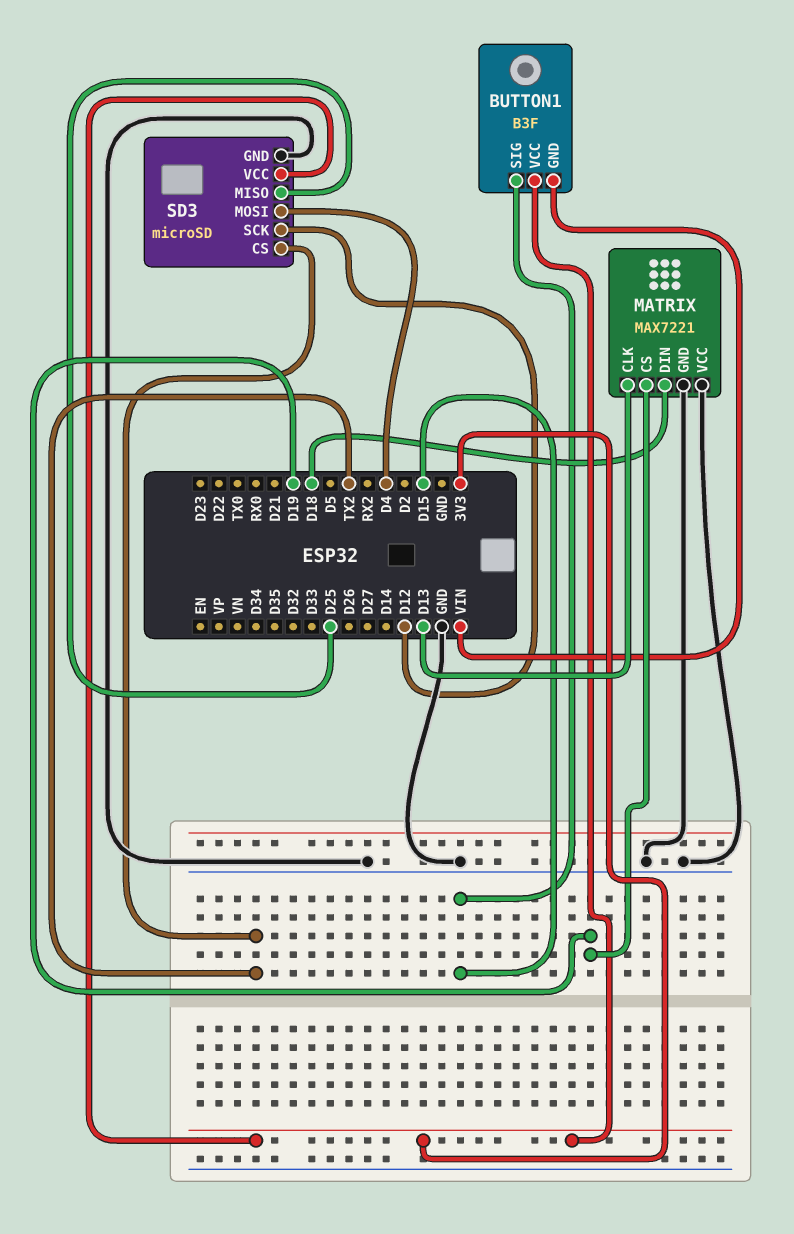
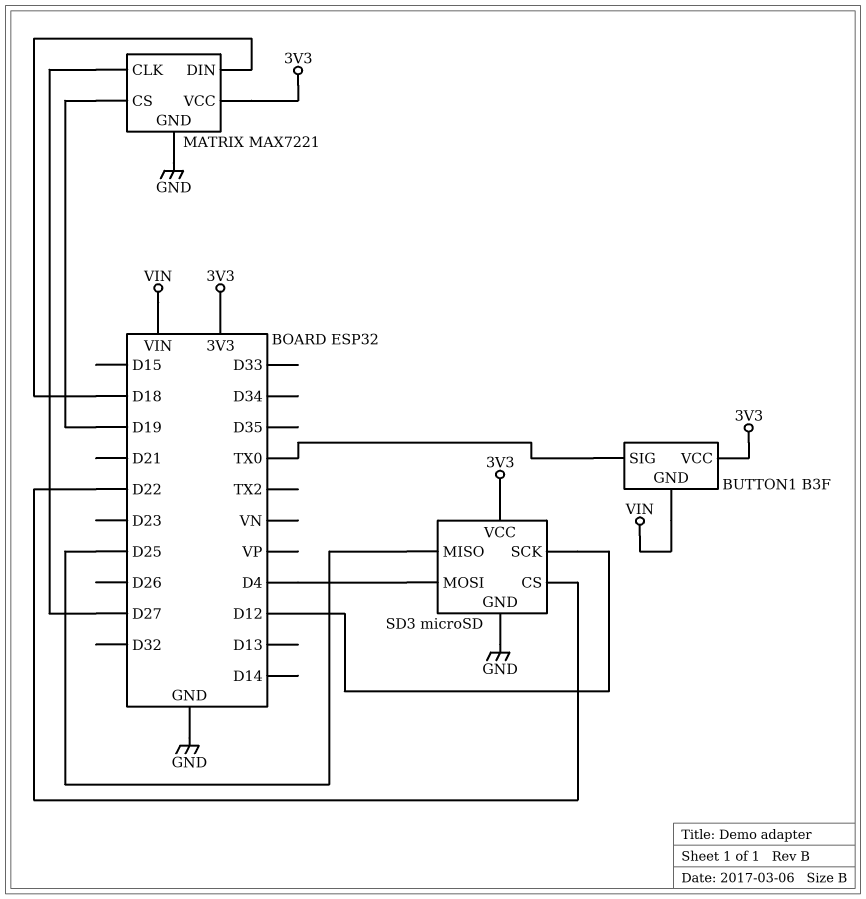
BUTTON1 pin SIG: D15 -> TX0
MATRIX pin CLK: D13 -> D27
MATRIX pin VCC: GND -> 3V3
SD3 pin CS: TX2 -> D22

